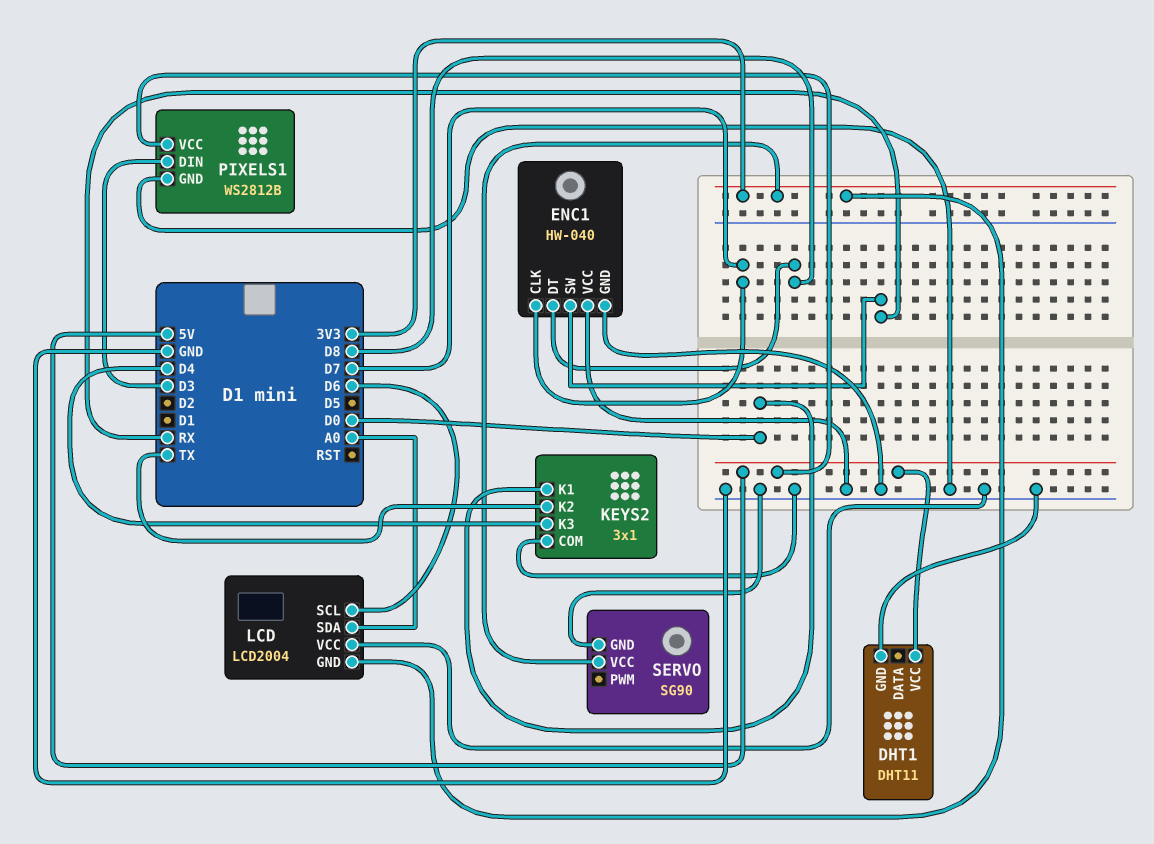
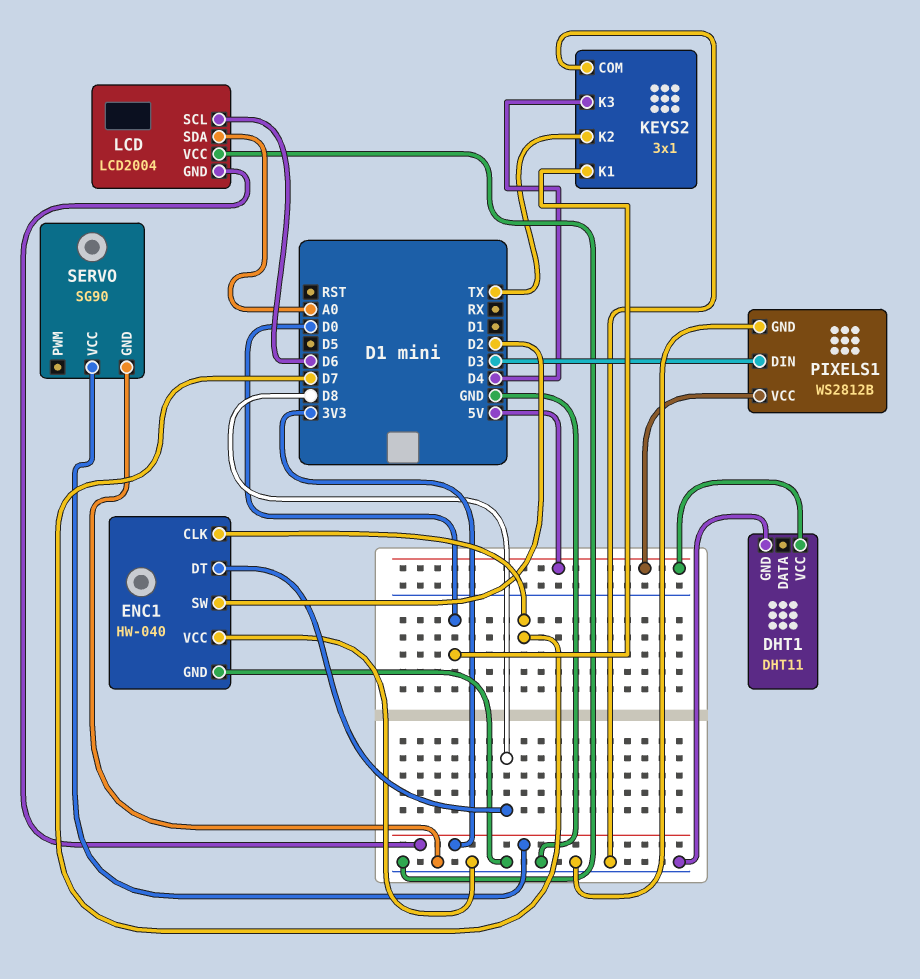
ENC1 pin SW: RX -> D2

